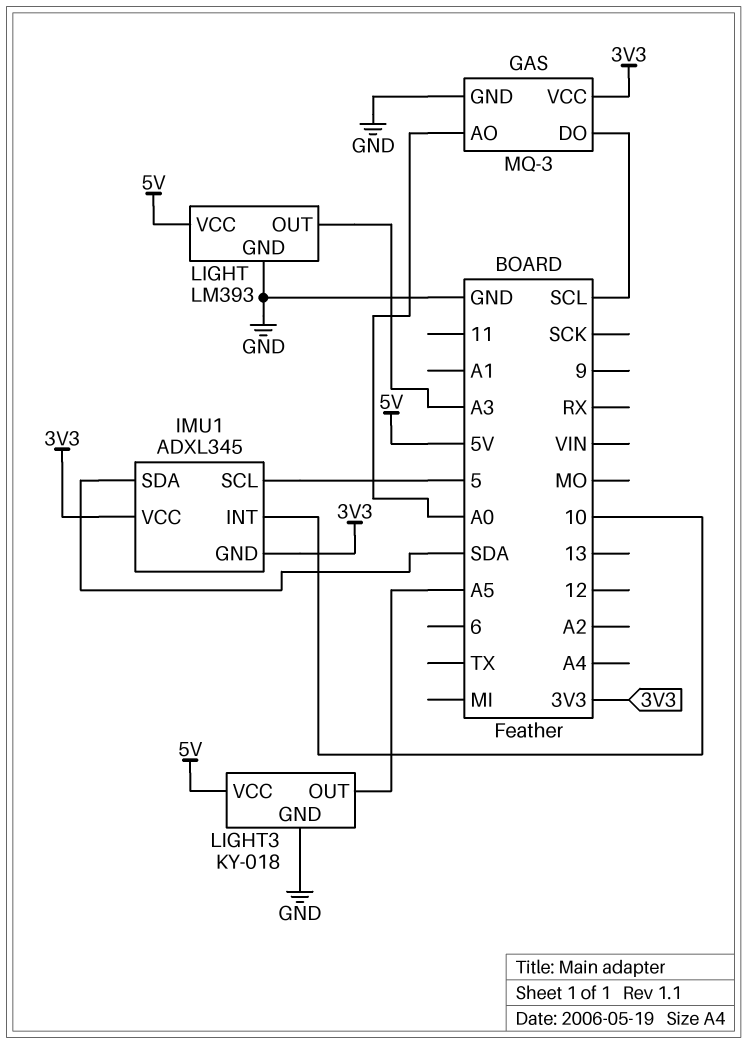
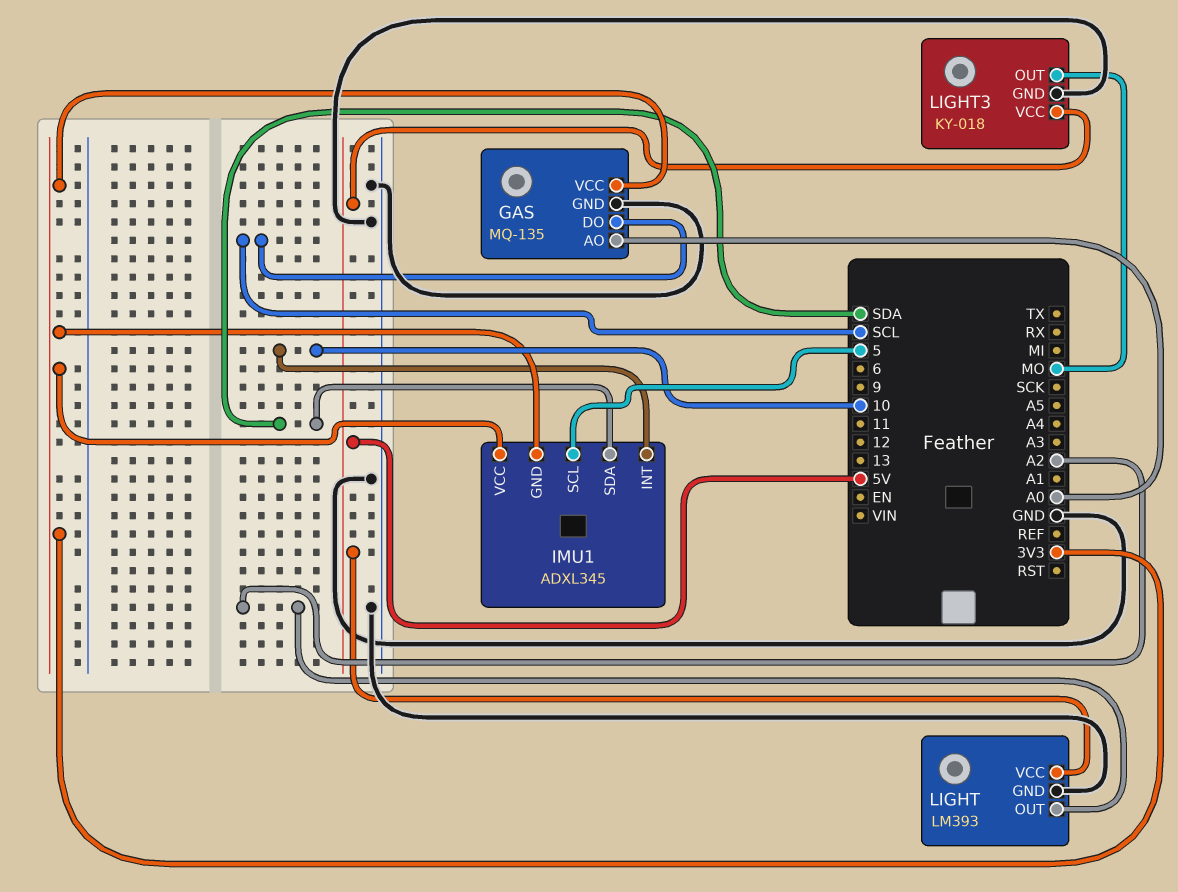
GAS: MQ-3 -> MQ-135
LIGHT pin OUT: A3 -> A2
LIGHT3 pin OUT: A5 -> MO

